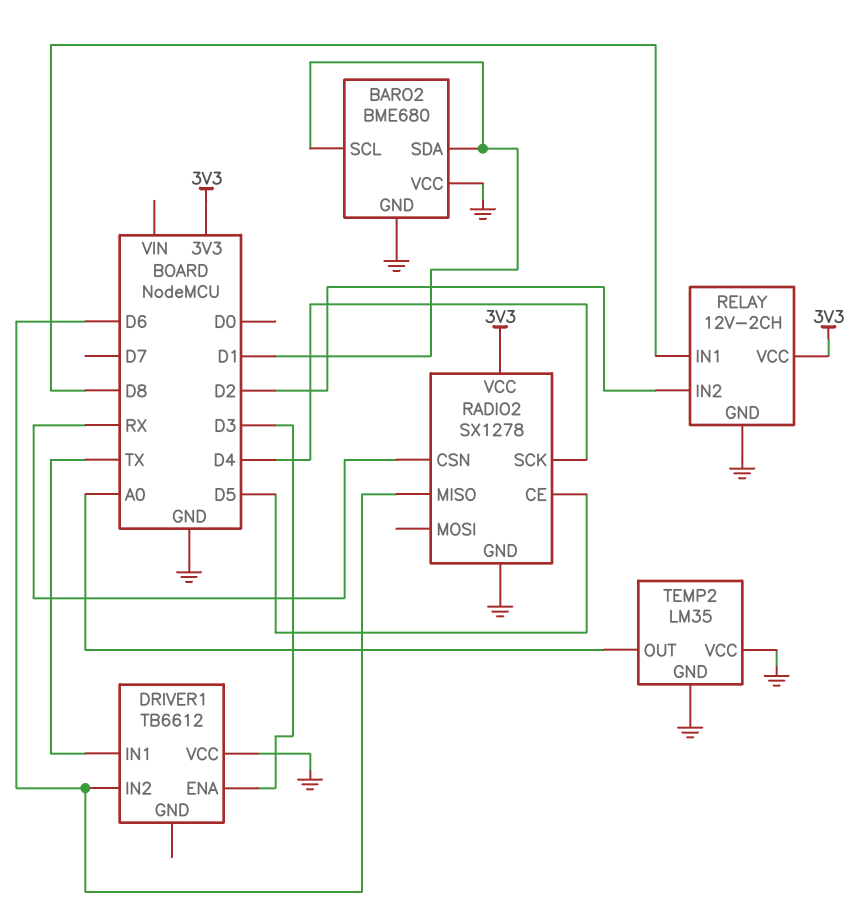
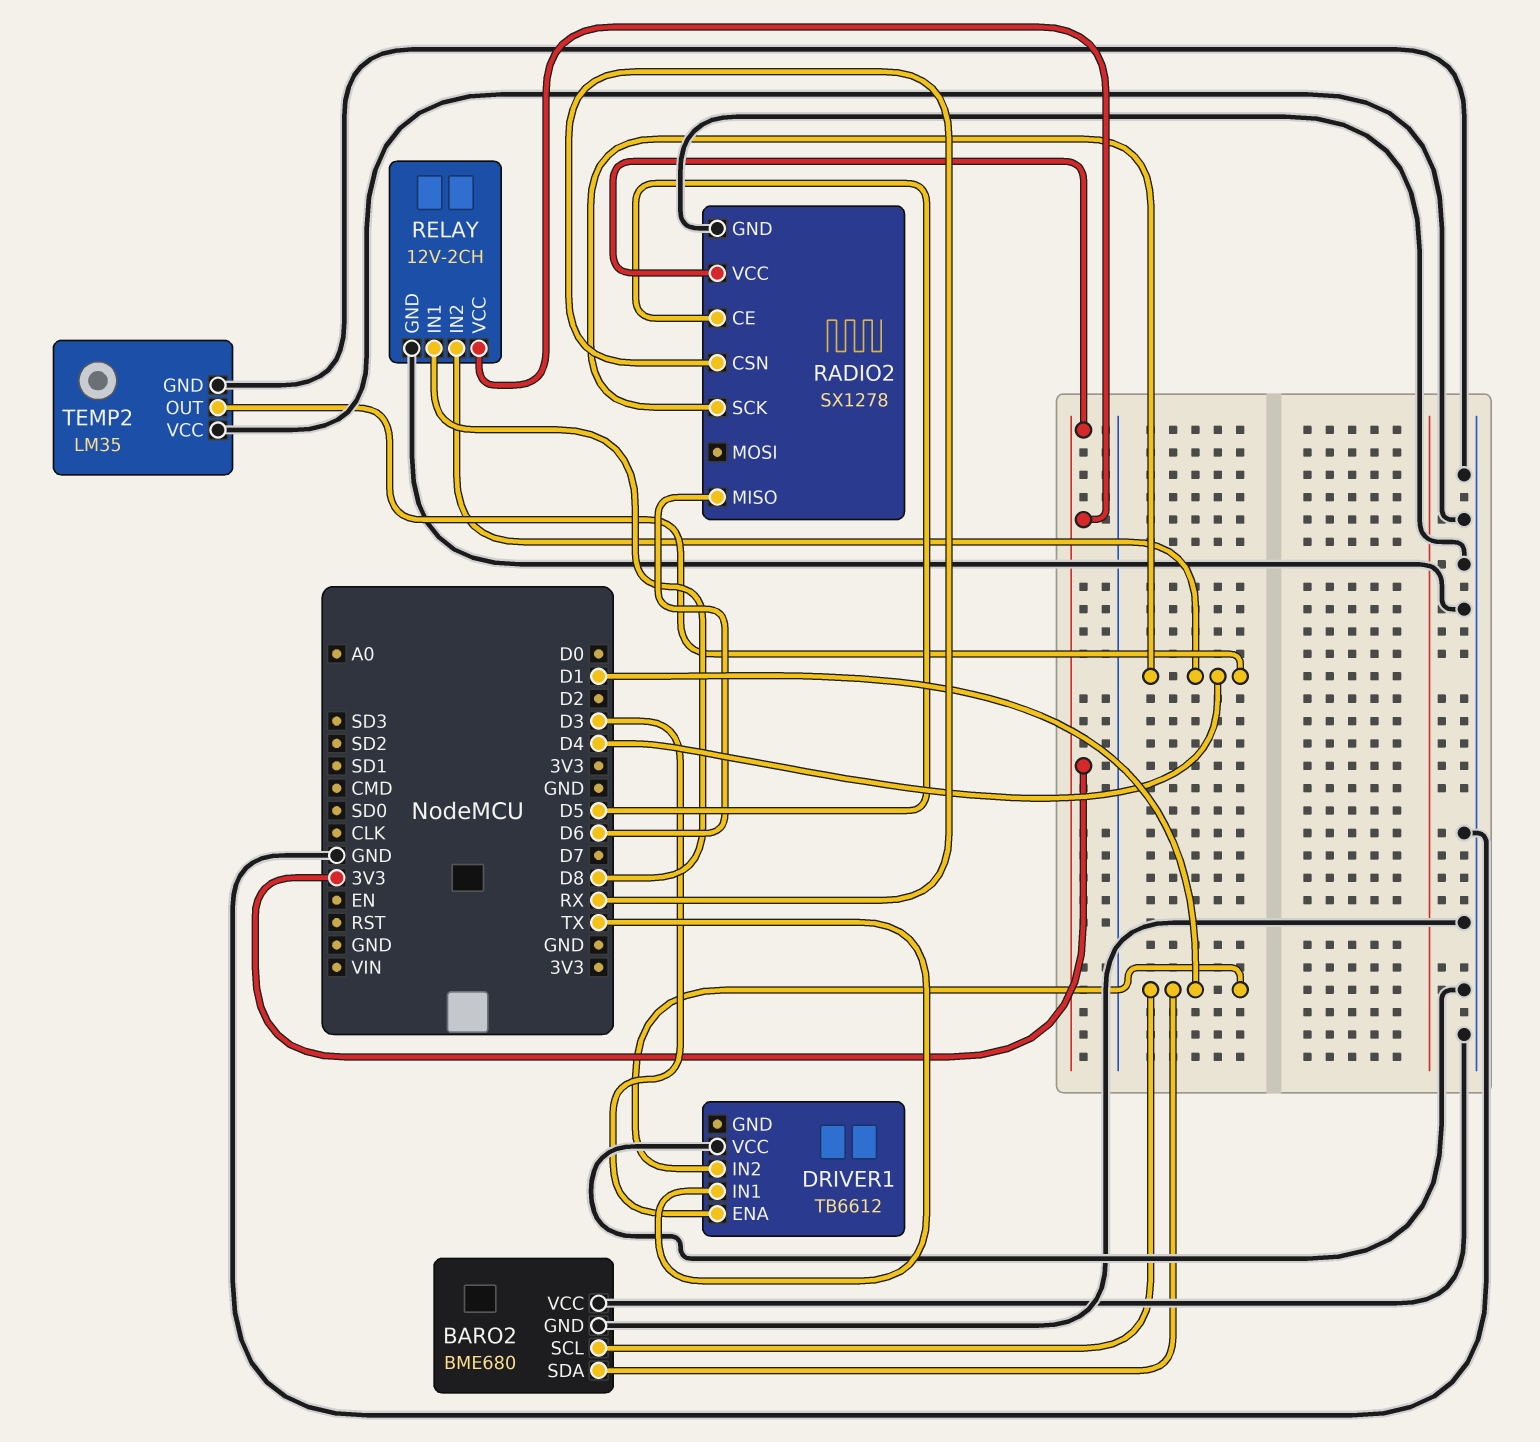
DRIVER1 pin IN2: D6 -> D1
RELAY pin IN2: D2 -> D4
TEMP2 pin OUT: A0 -> D4

